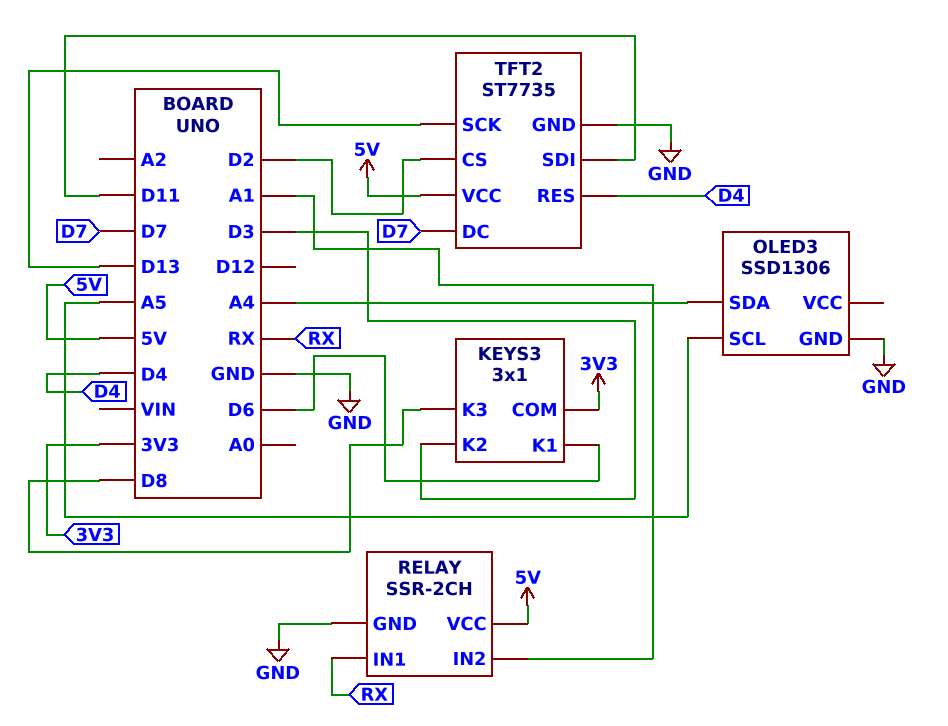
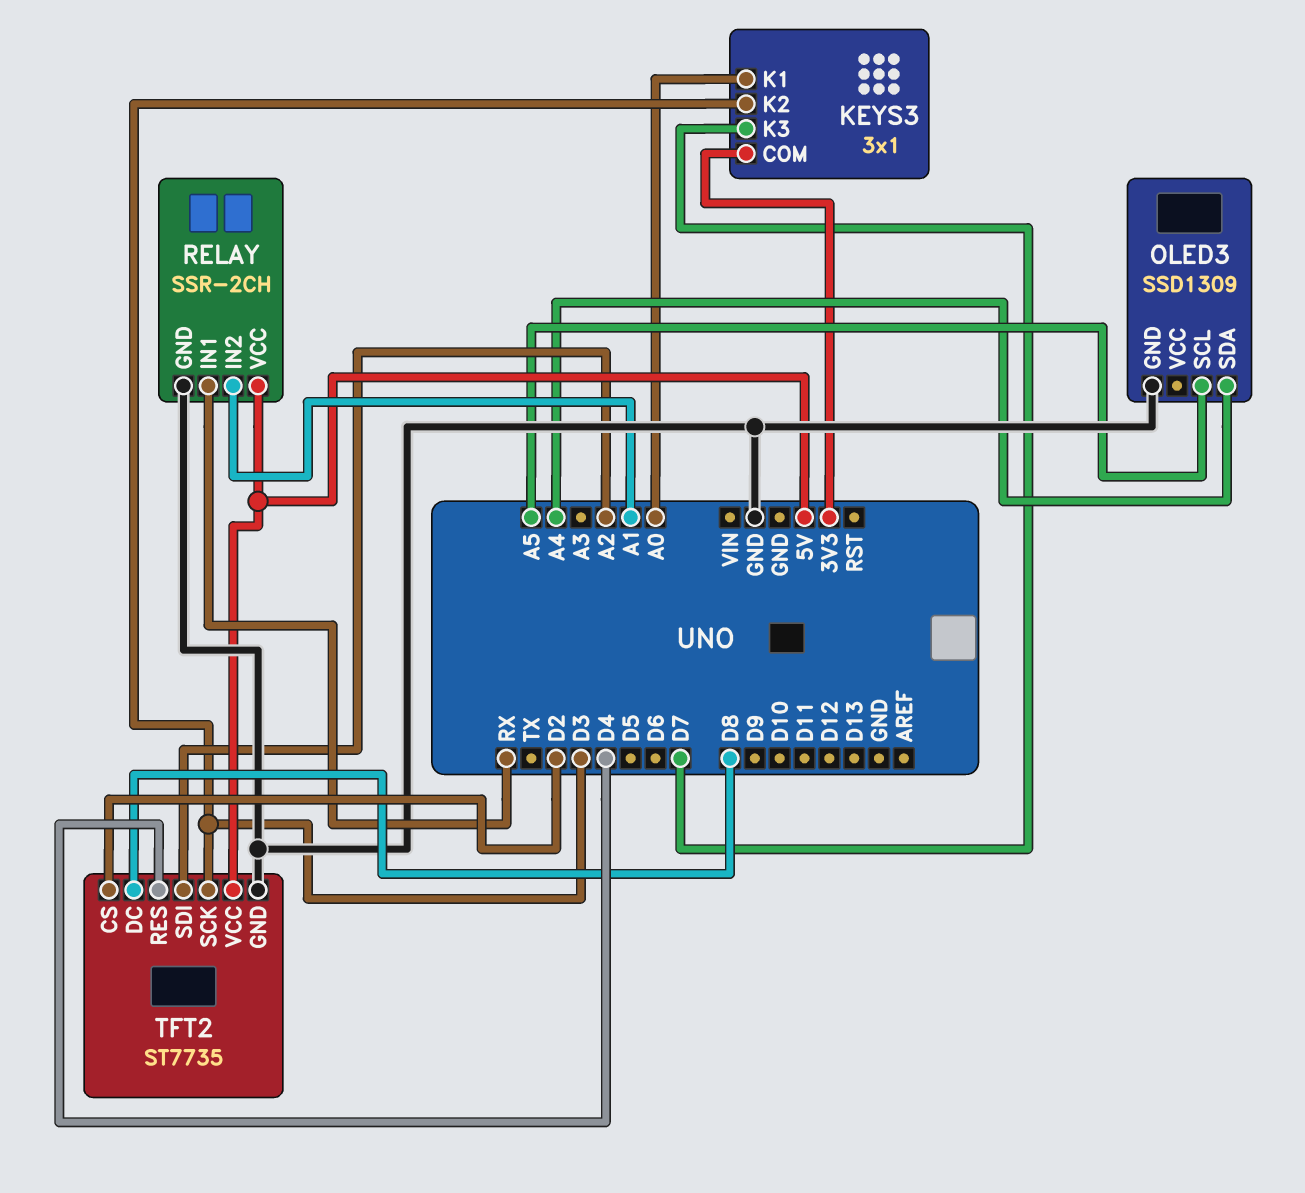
KEYS3 pin K1: D6 -> A0
KEYS3 pin K3: D8 -> D7
OLED3: SSD1306 -> SSD1309
TFT2 pin DC: D7 -> D8
TFT2 pin SCK: D13 -> D3
TFT2 pin SDI: D11 -> A2

